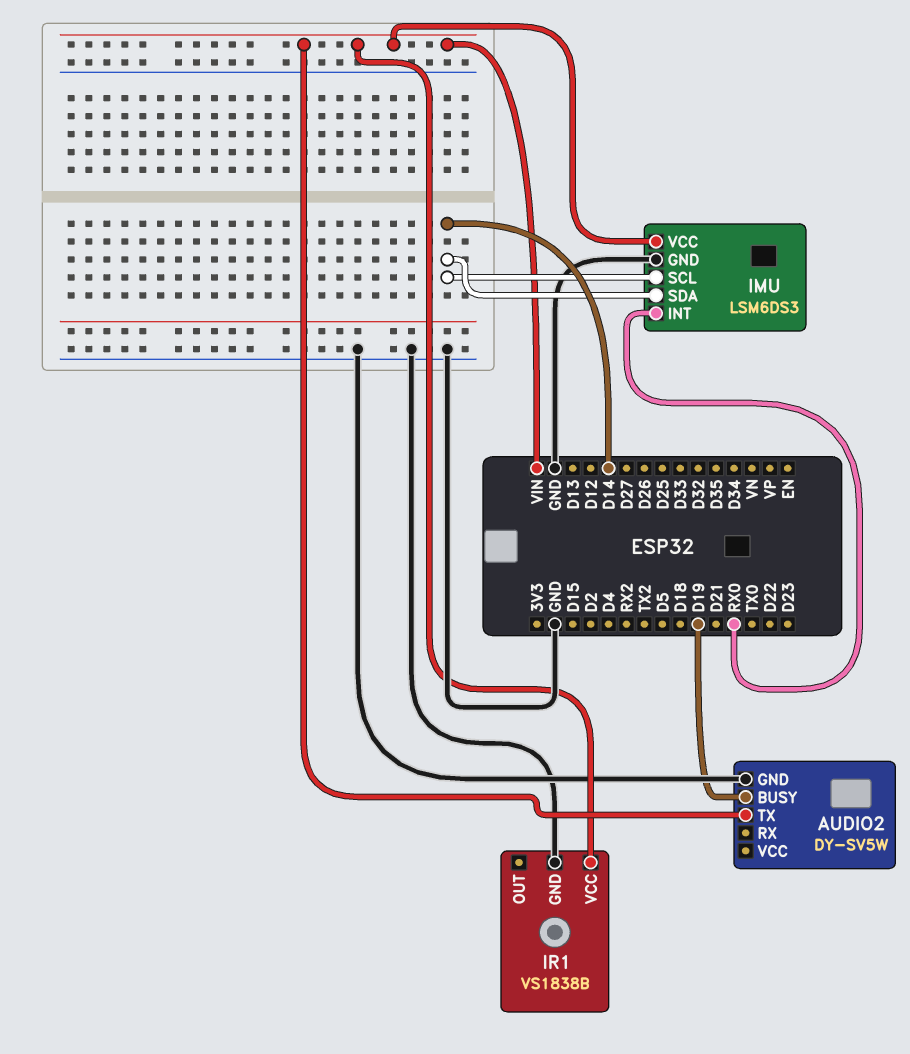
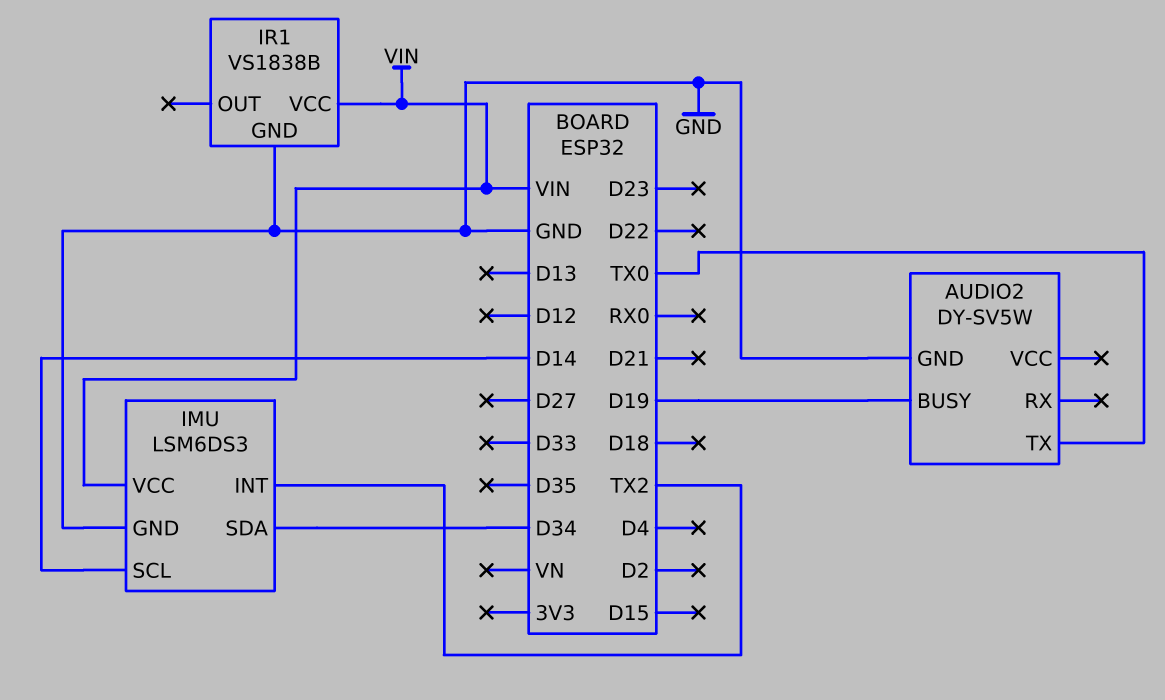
AUDIO2 pin TX: VIN -> TX0
IMU pin INT: RX0 -> TX2
IMU pin SDA: D14 -> D34

